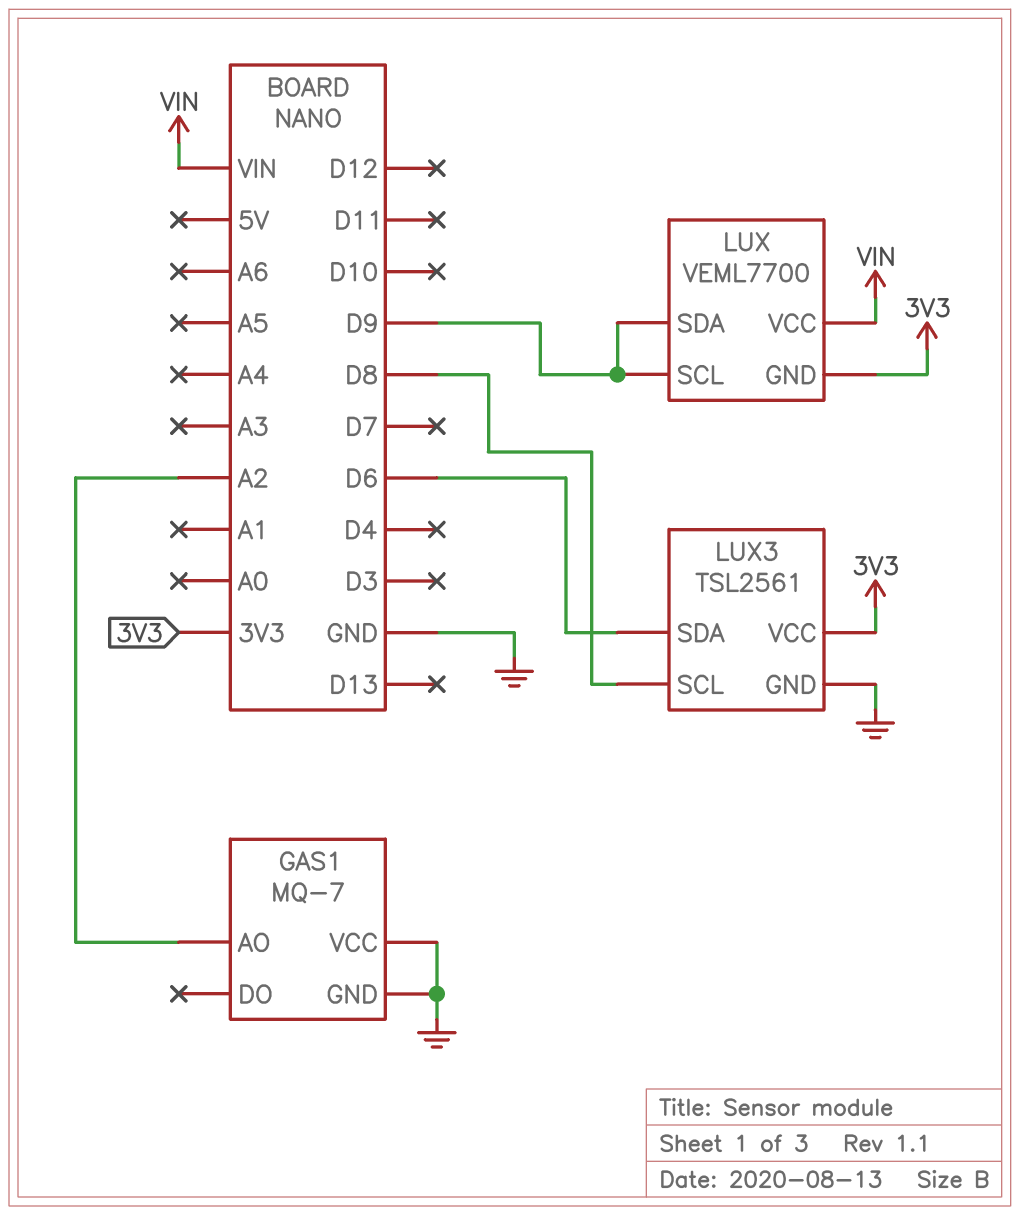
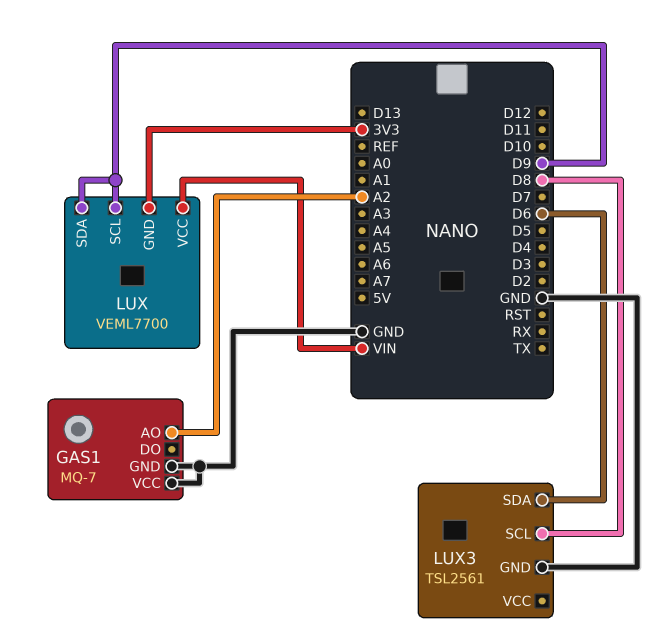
LUX3 pin VCC: 3V3 -> none

